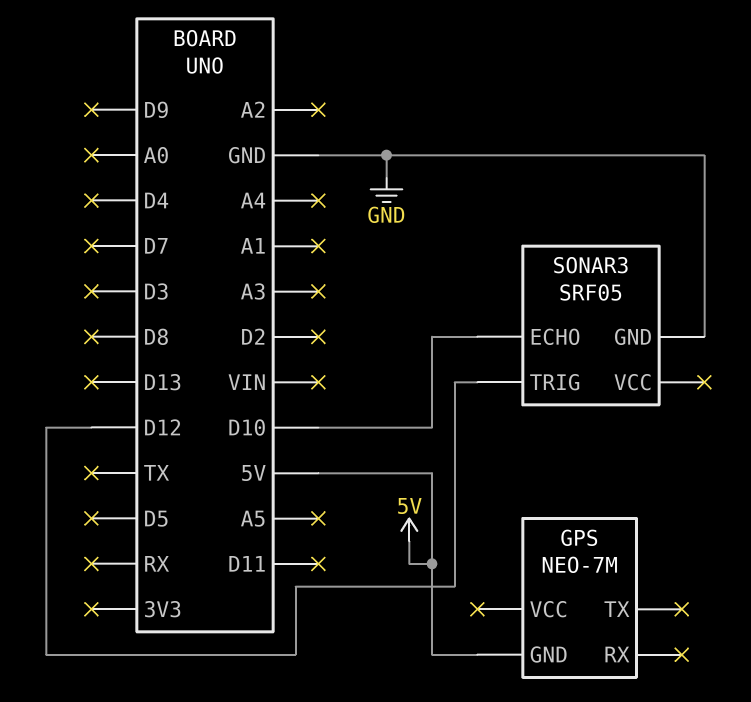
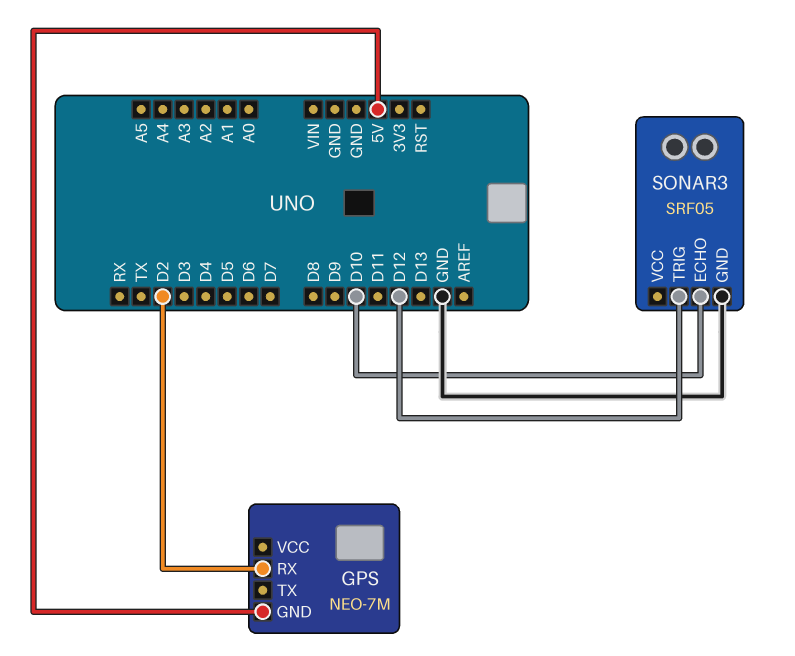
GPS pin RX: none -> D2

